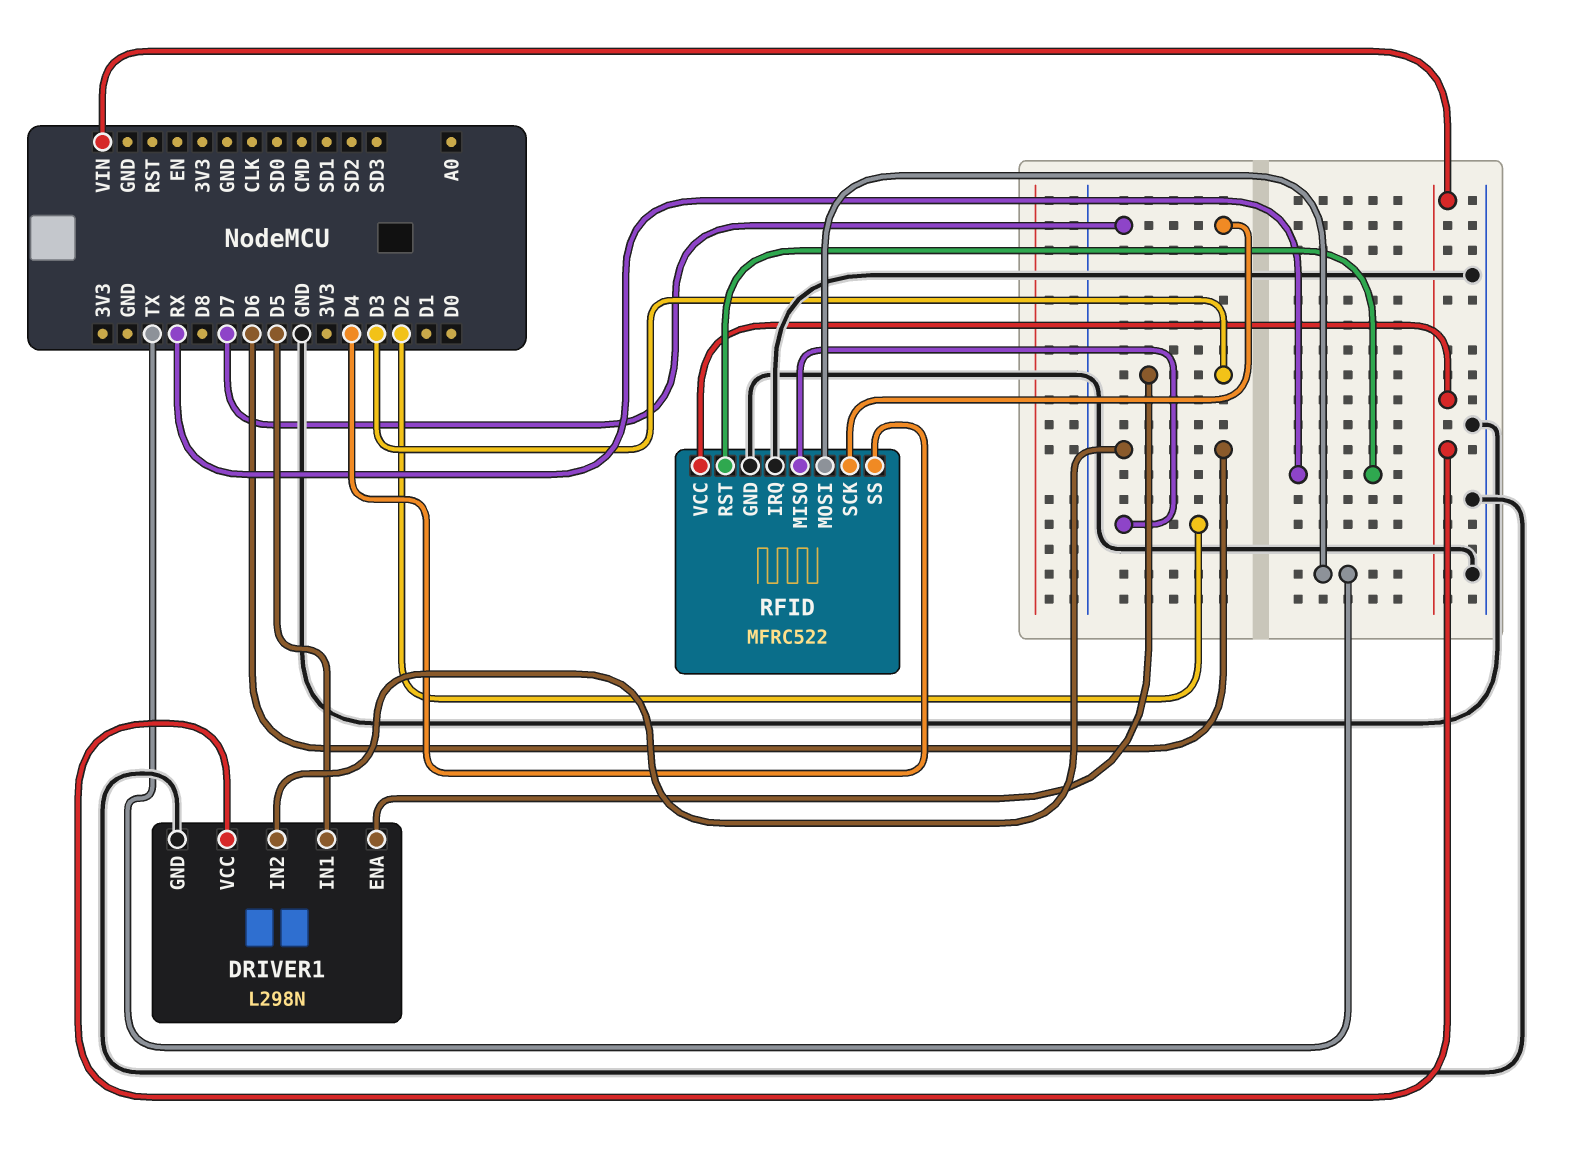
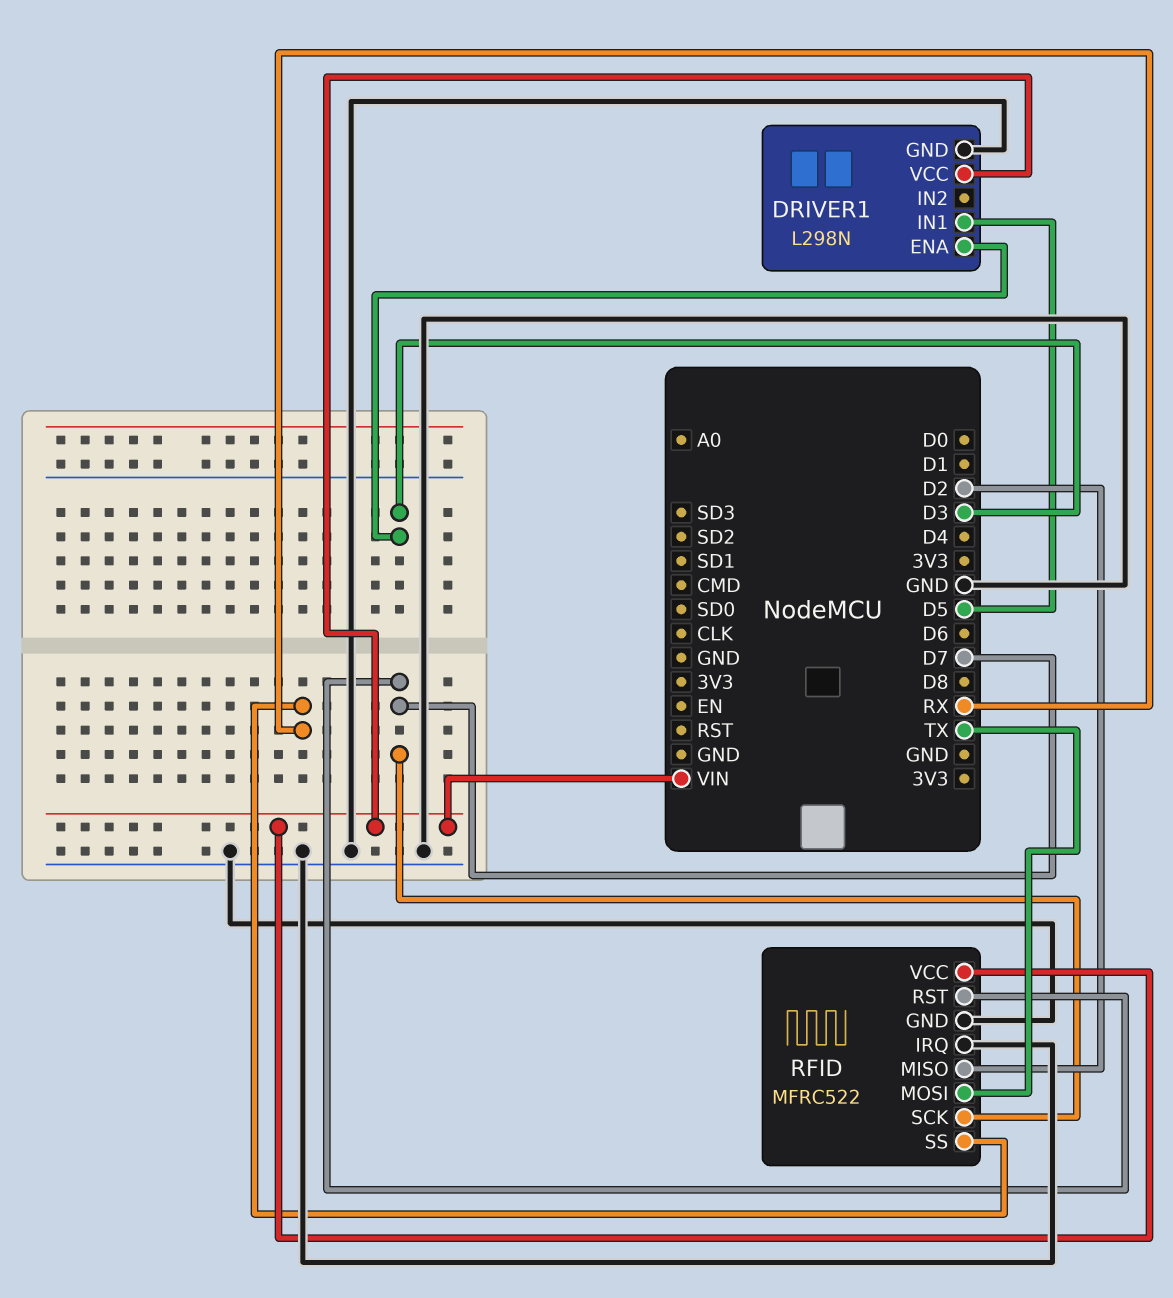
DRIVER1 pin IN2: D6 -> none
RFID pin RST: RX -> D7
RFID pin SS: D4 -> RX

